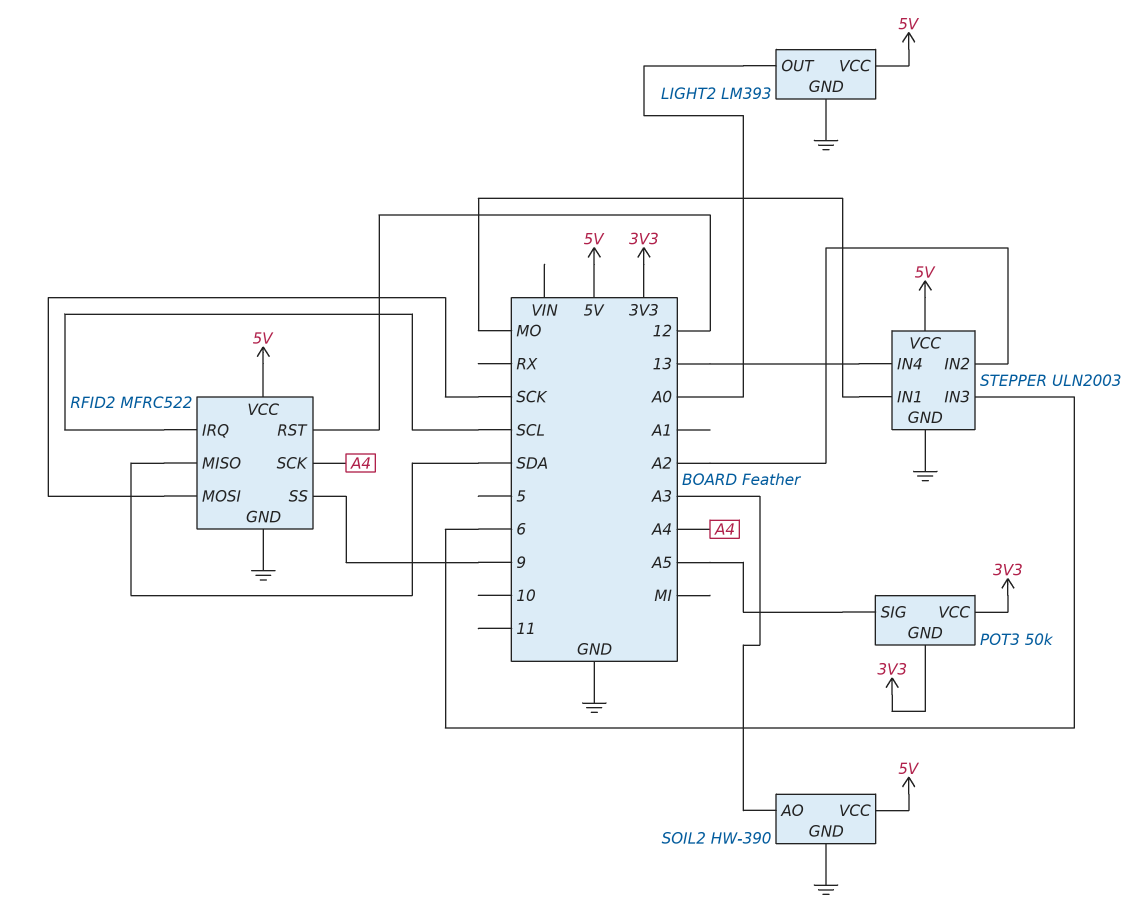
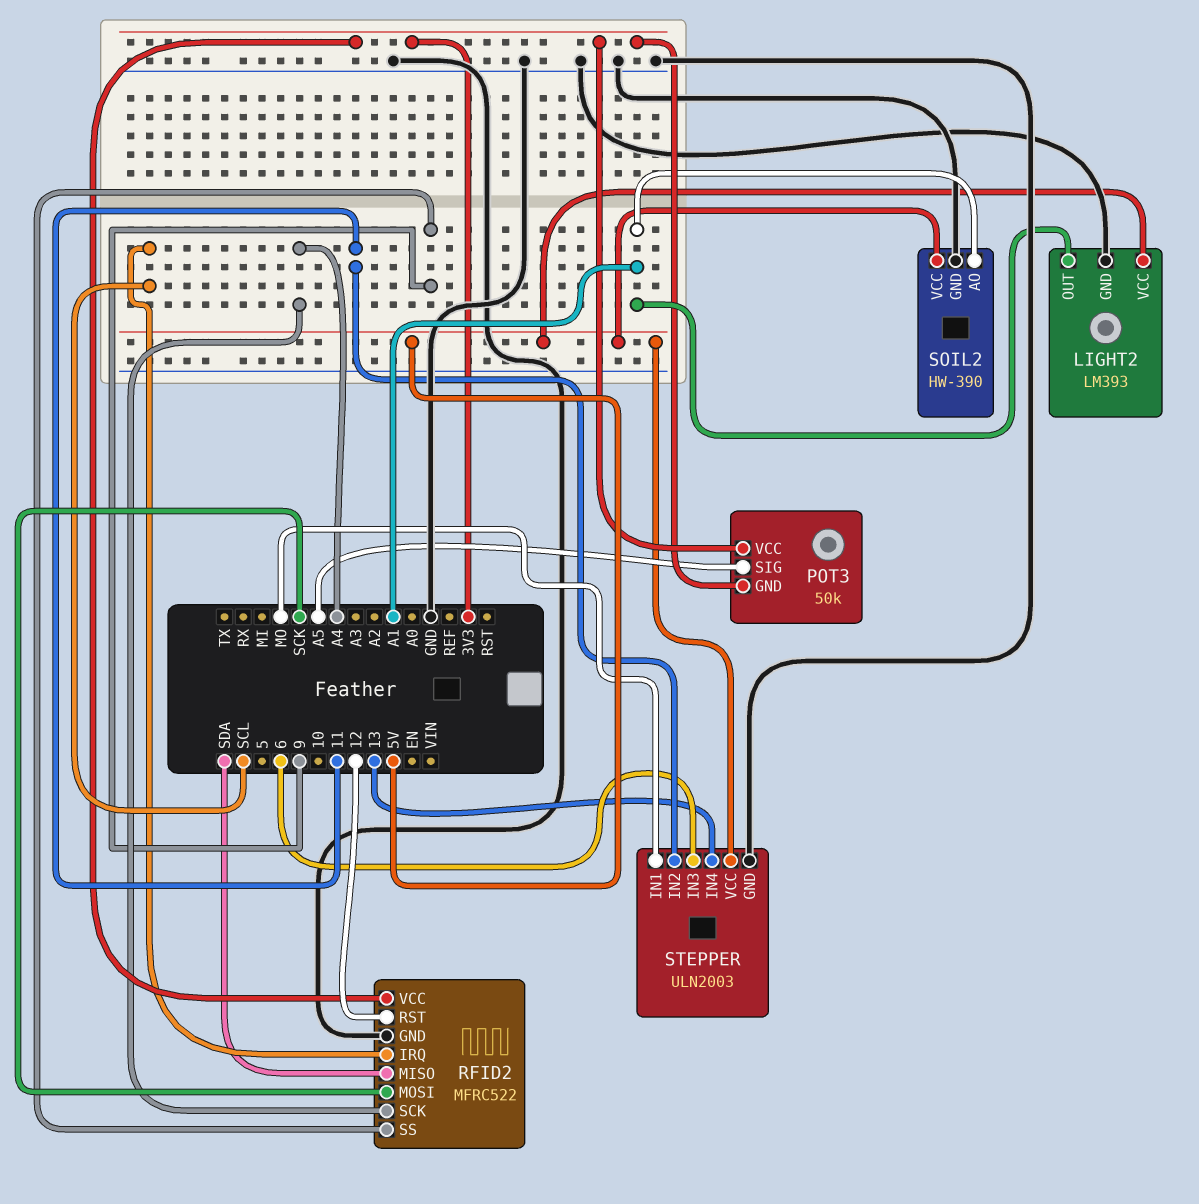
LIGHT2 pin OUT: A0 -> A1
RFID2 pin VCC: 5V -> 3V3
SOIL2 pin AO: A3 -> A1
STEPPER pin IN2: A2 -> 11

